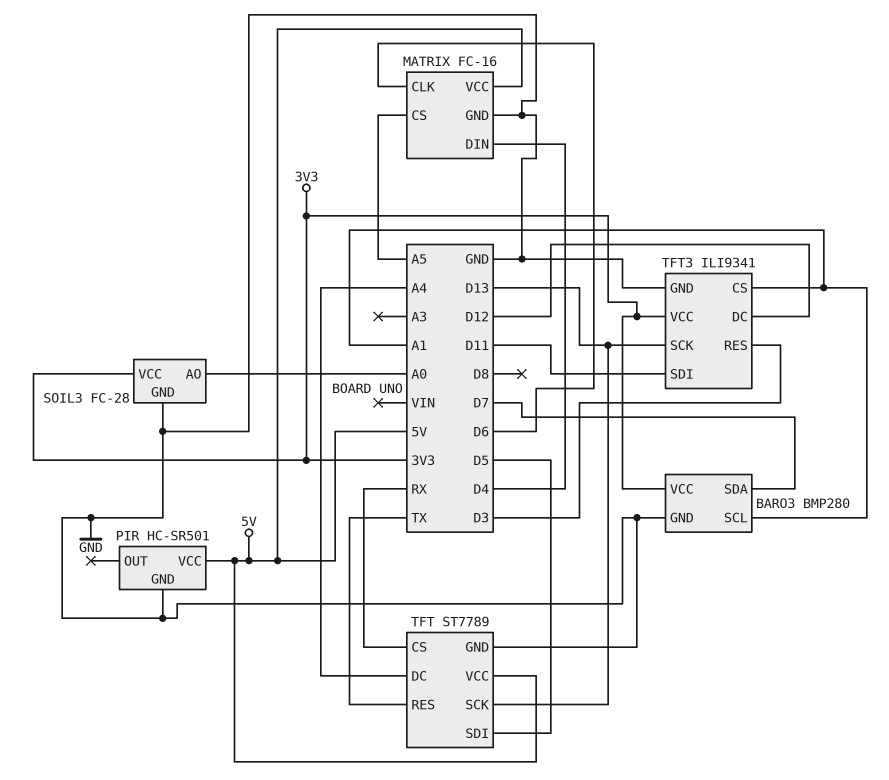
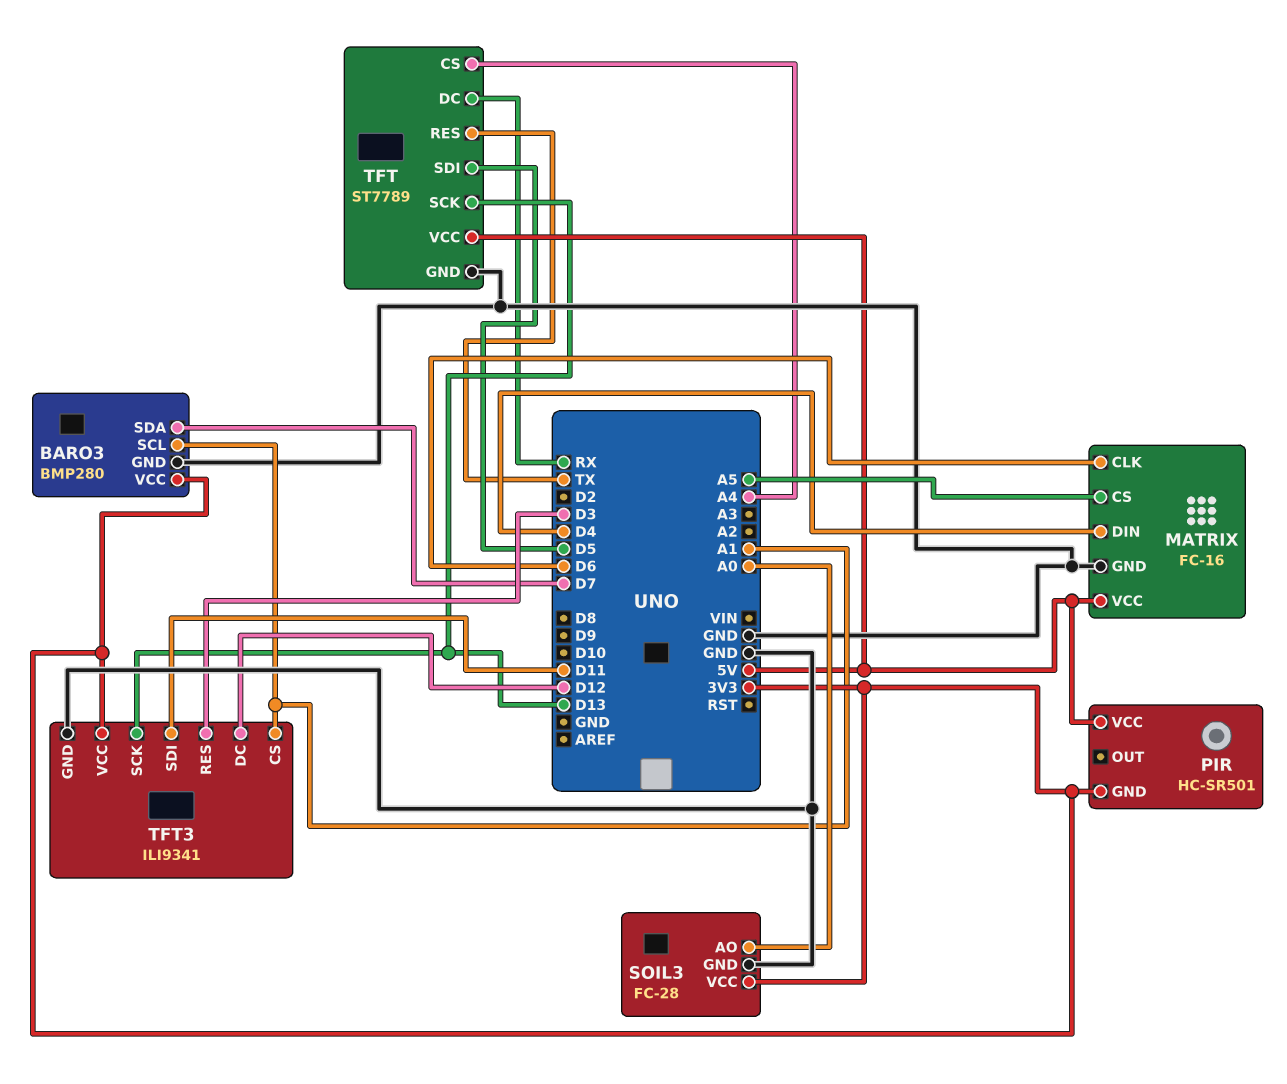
PIR pin GND: GND -> 3V3
TFT pin CS: RX -> A4
TFT pin DC: A4 -> RX

